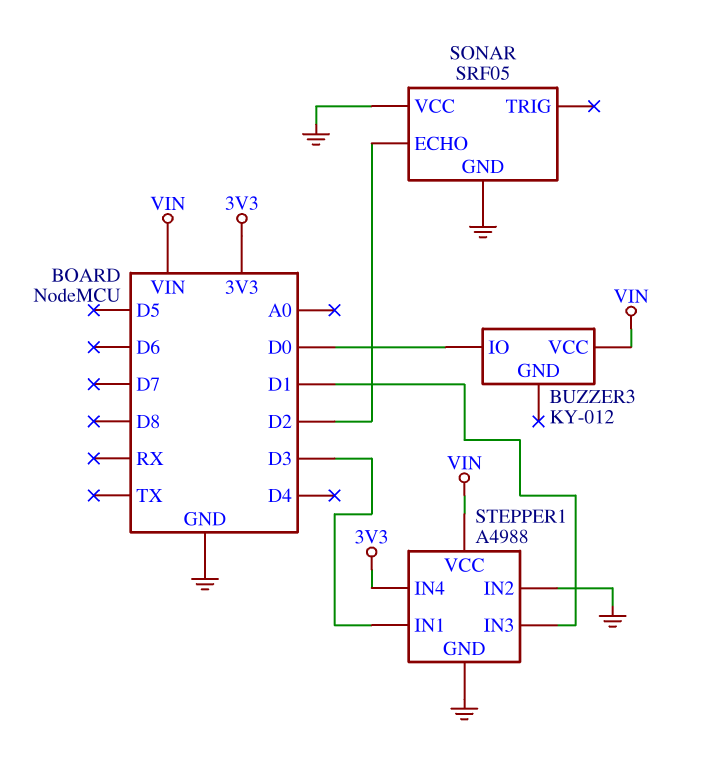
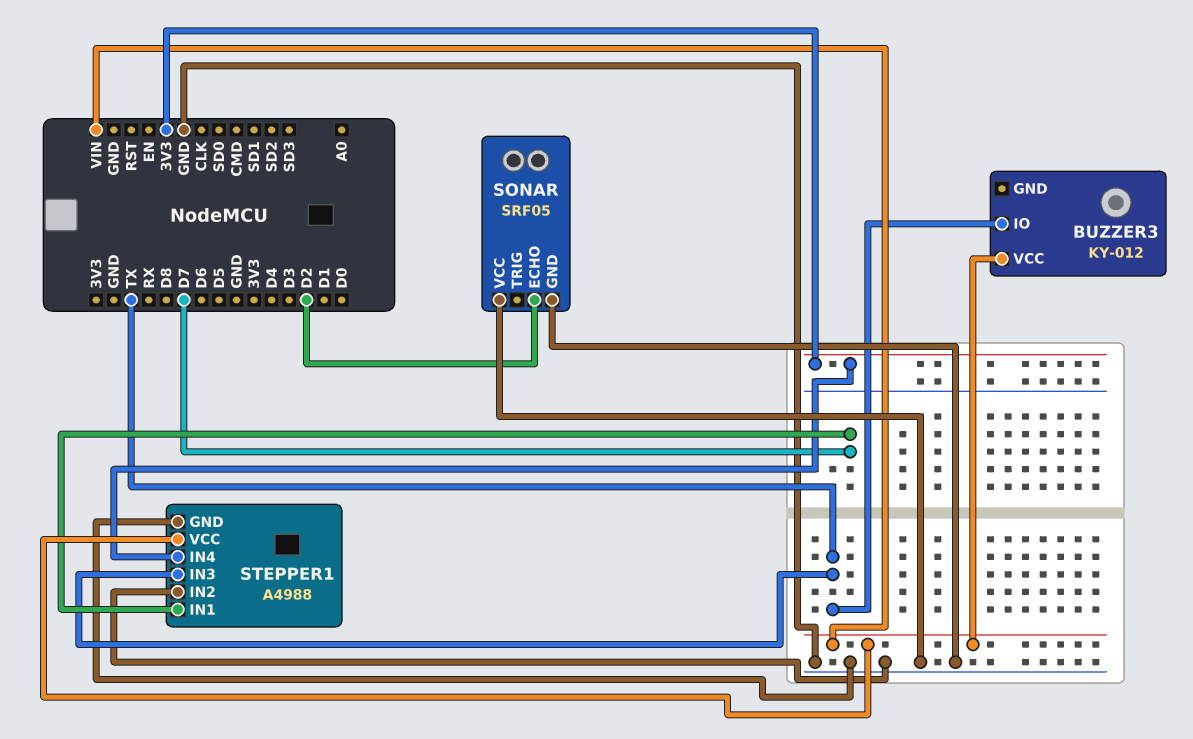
BUZZER3 pin IO: D0 -> TX
STEPPER1 pin IN1: D3 -> D7
STEPPER1 pin IN3: D1 -> TX

